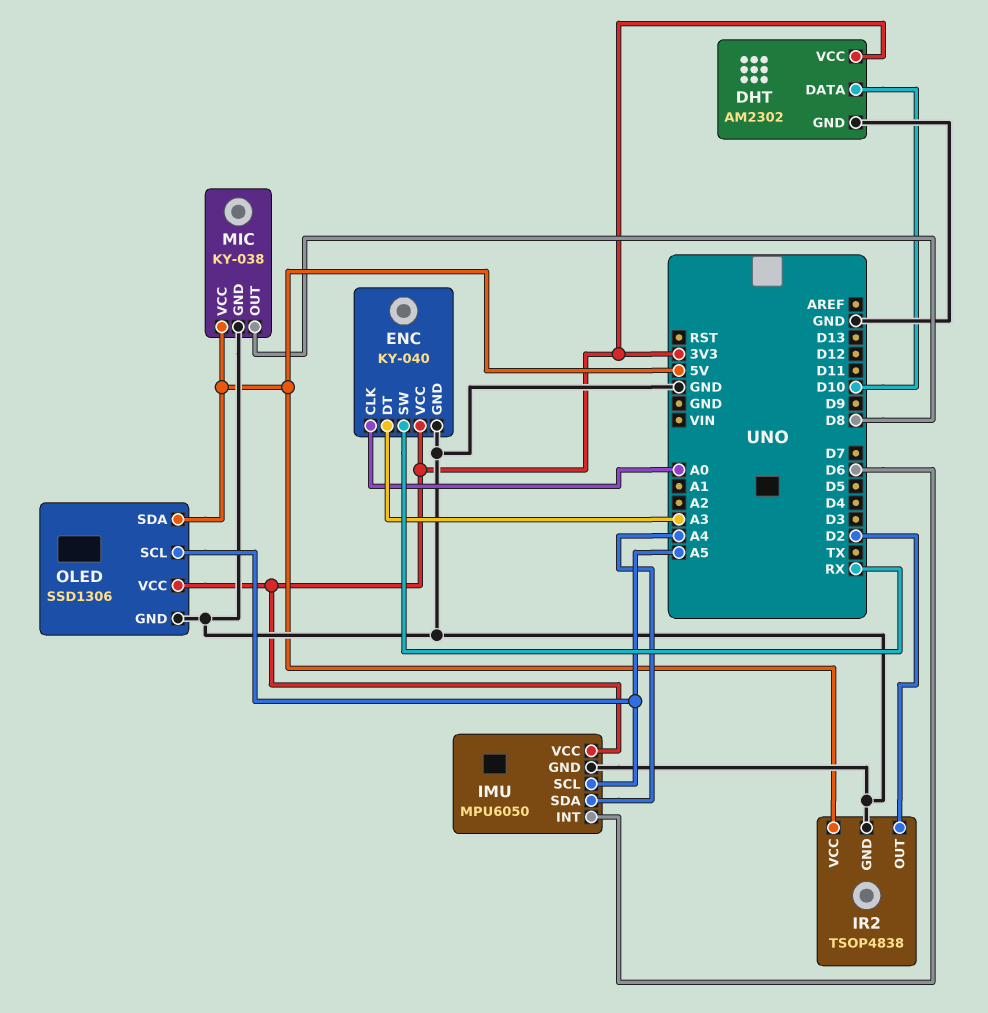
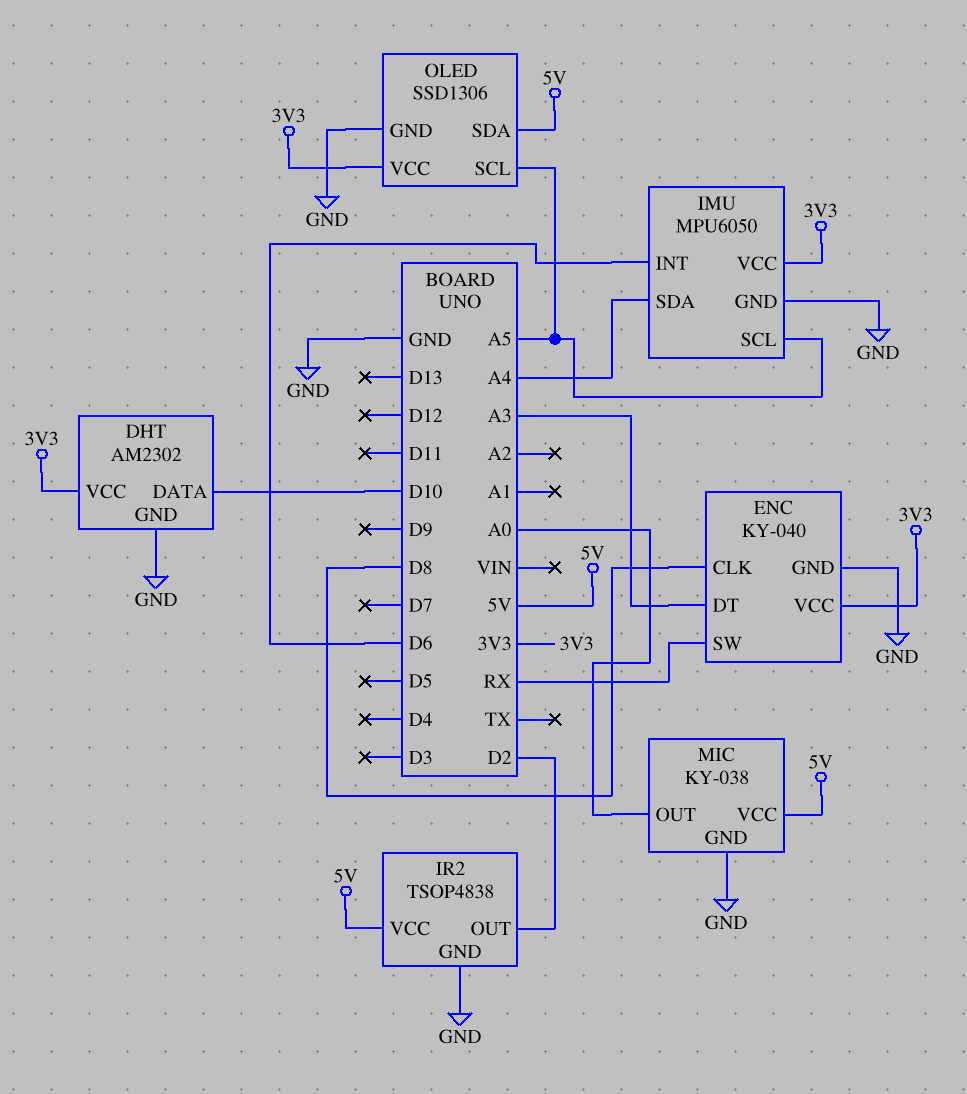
ENC pin CLK: A0 -> D8
MIC pin OUT: D8 -> A0

